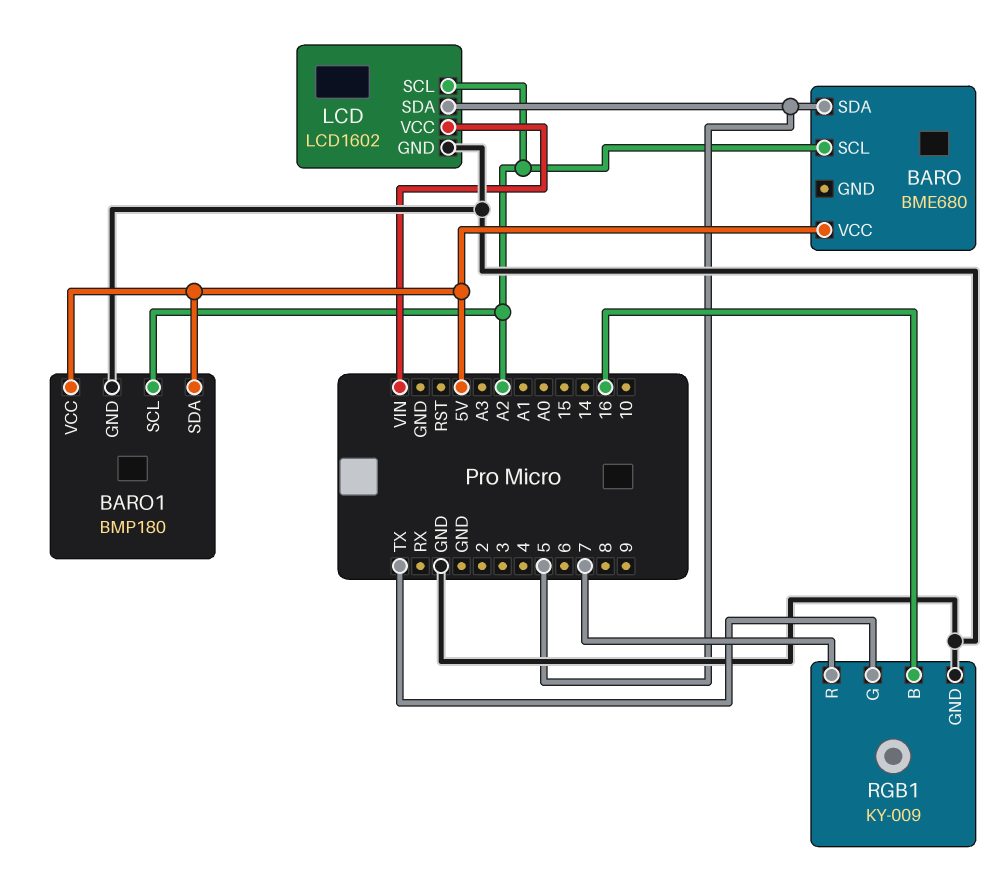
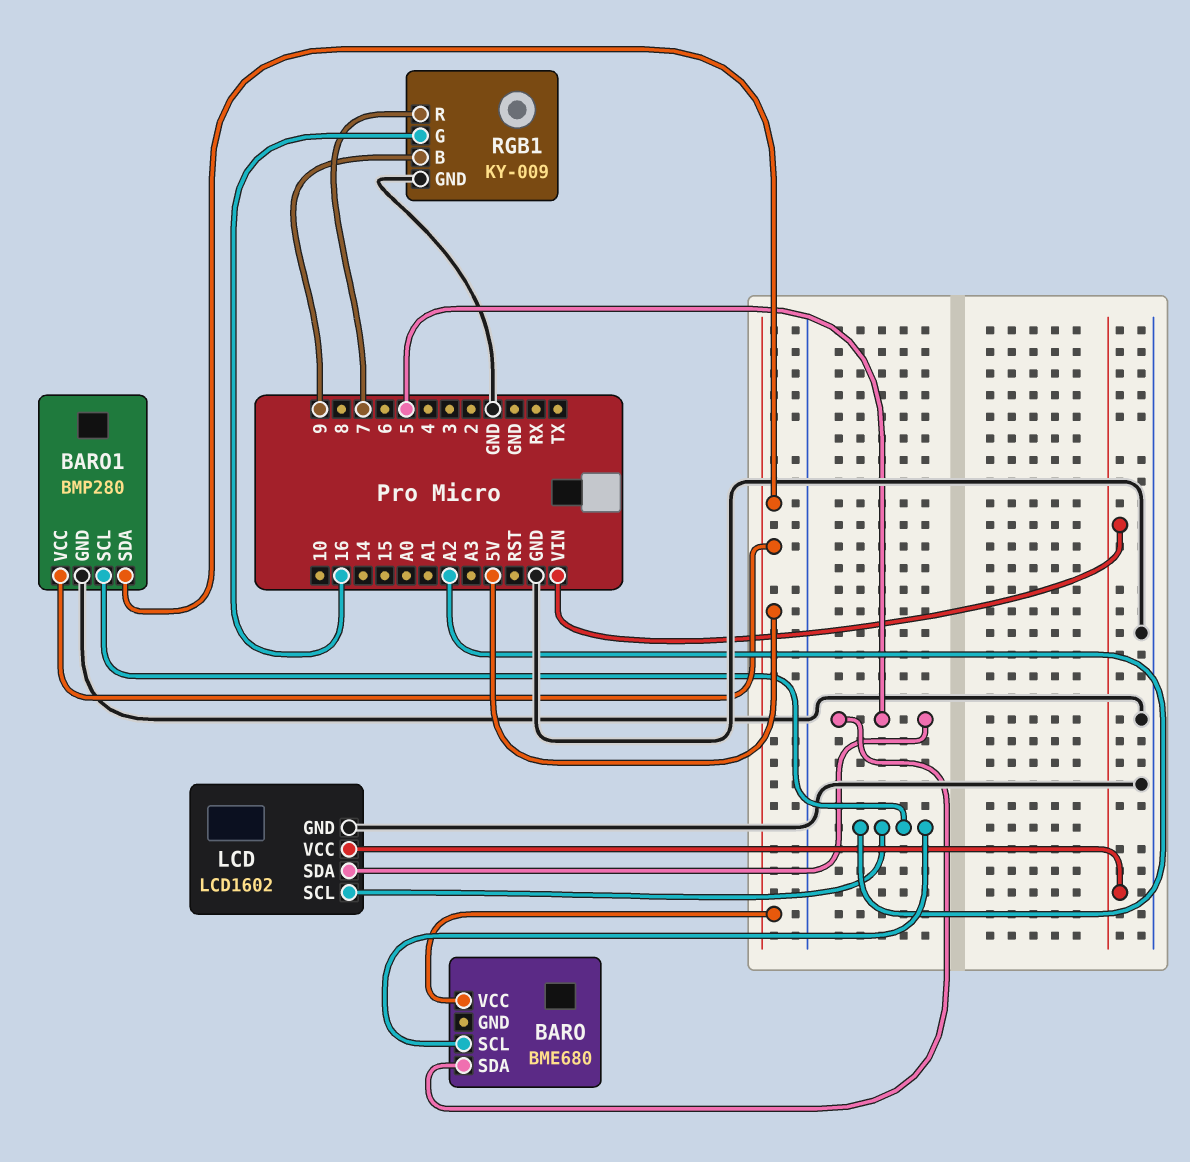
BARO1: BMP180 -> BMP280
RGB1 pin B: 16 -> 9
RGB1 pin G: TX -> 16

